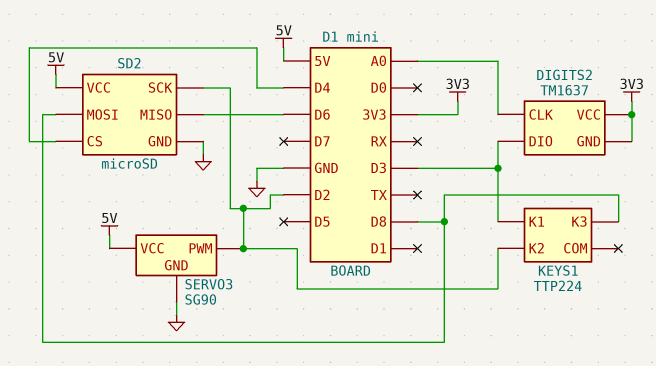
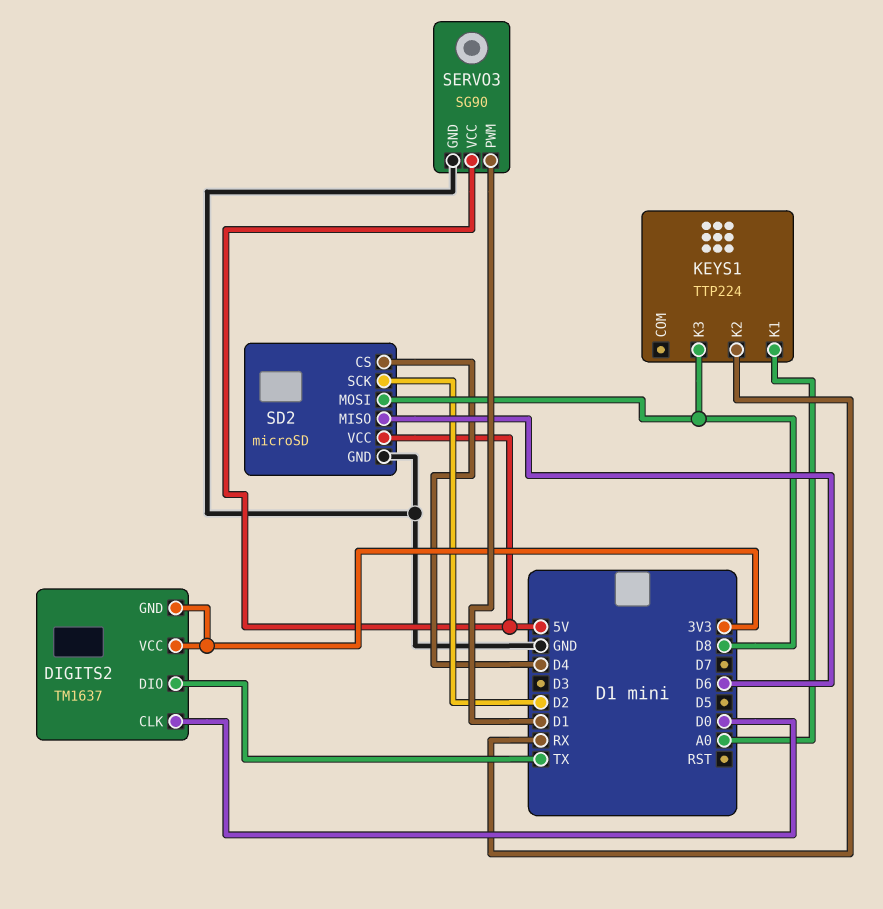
DIGITS2 pin CLK: A0 -> D0
DIGITS2 pin DIO: D3 -> TX
KEYS1 pin K1: D3 -> A0
KEYS1 pin K2: D2 -> RX
SERVO3 pin PWM: D2 -> D1

